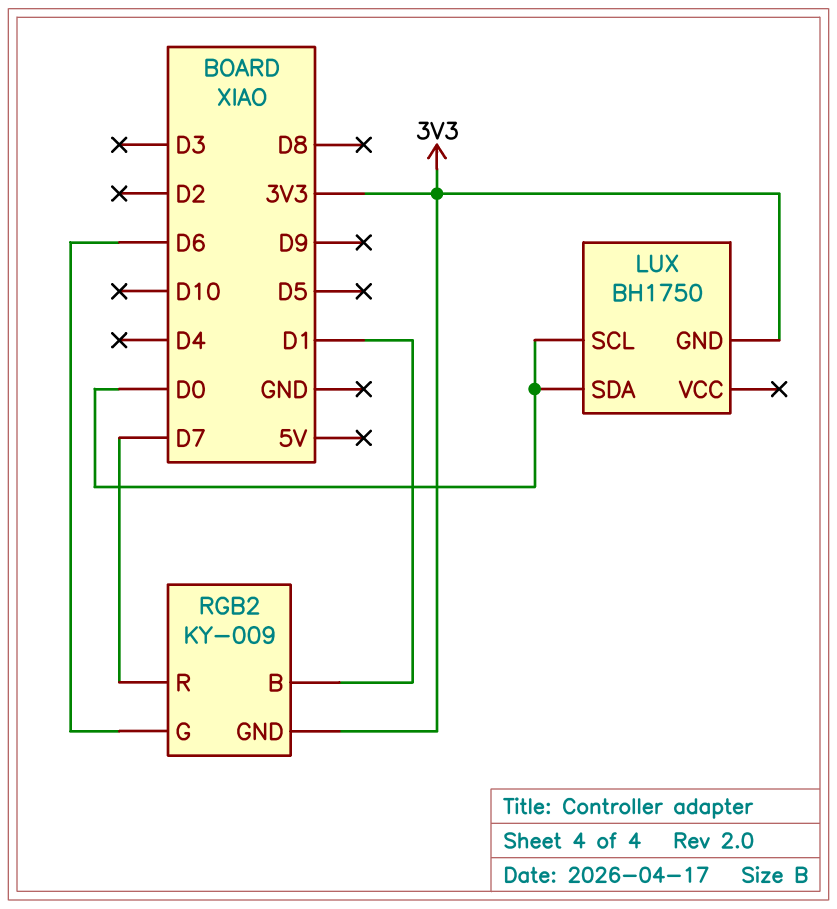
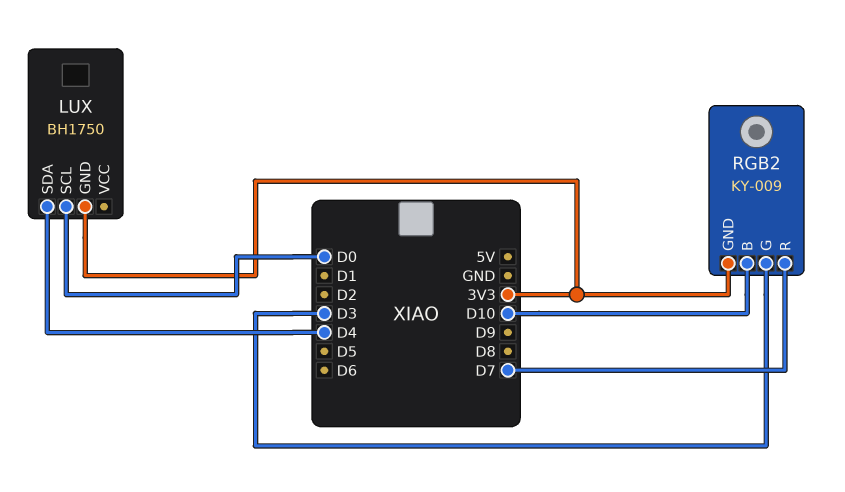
LUX pin SDA: D0 -> D4
RGB2 pin B: D1 -> D10
RGB2 pin G: D6 -> D3

